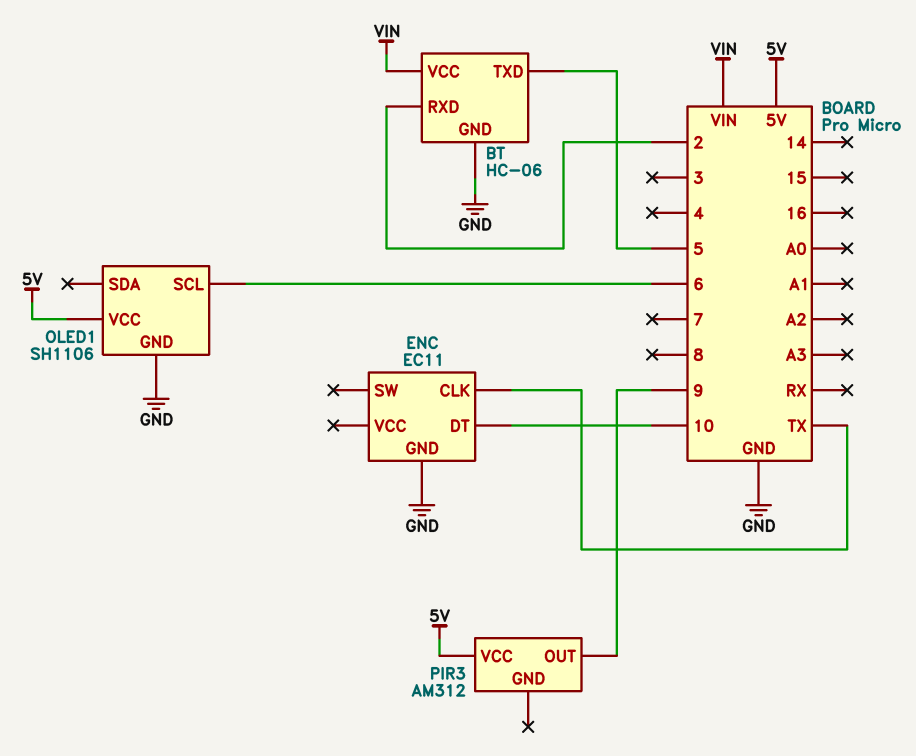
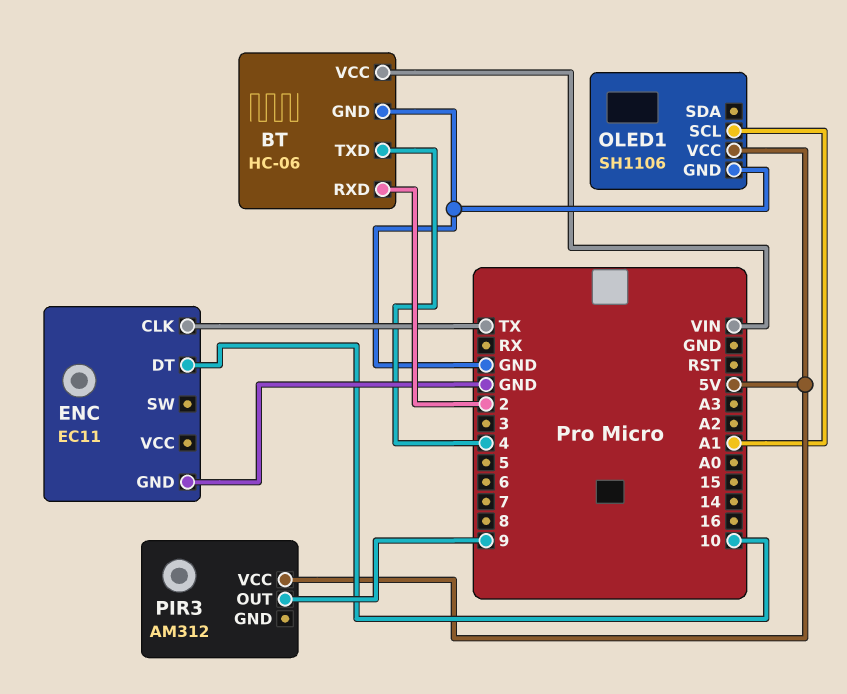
BT pin TXD: 5 -> 4
OLED1 pin SCL: 6 -> A1

